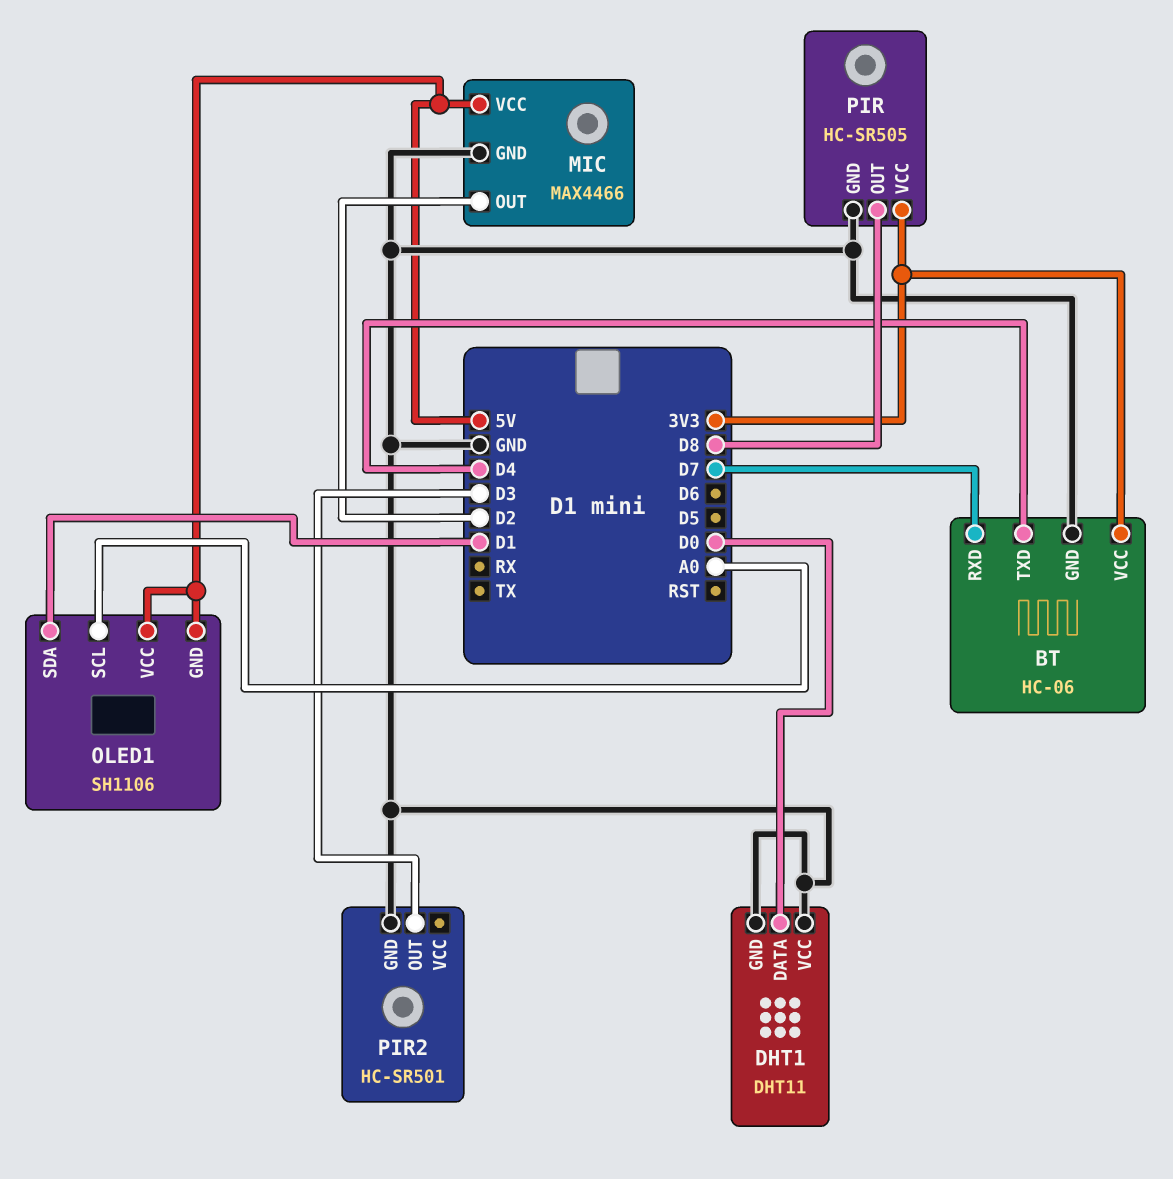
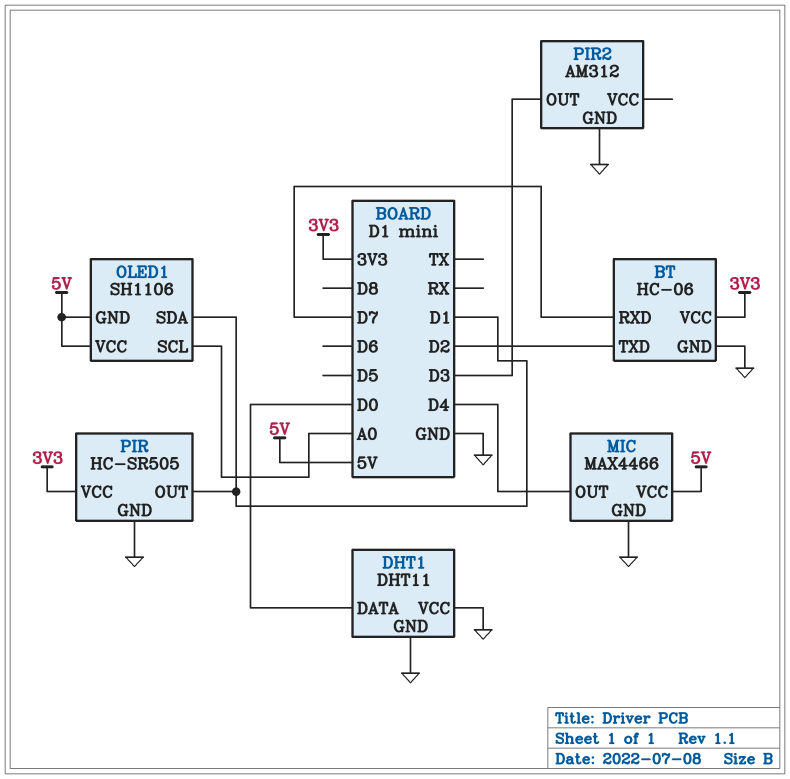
BT pin TXD: D4 -> D2
MIC pin OUT: D2 -> D4
PIR pin OUT: D8 -> D1
PIR2: HC-SR501 -> AM312

